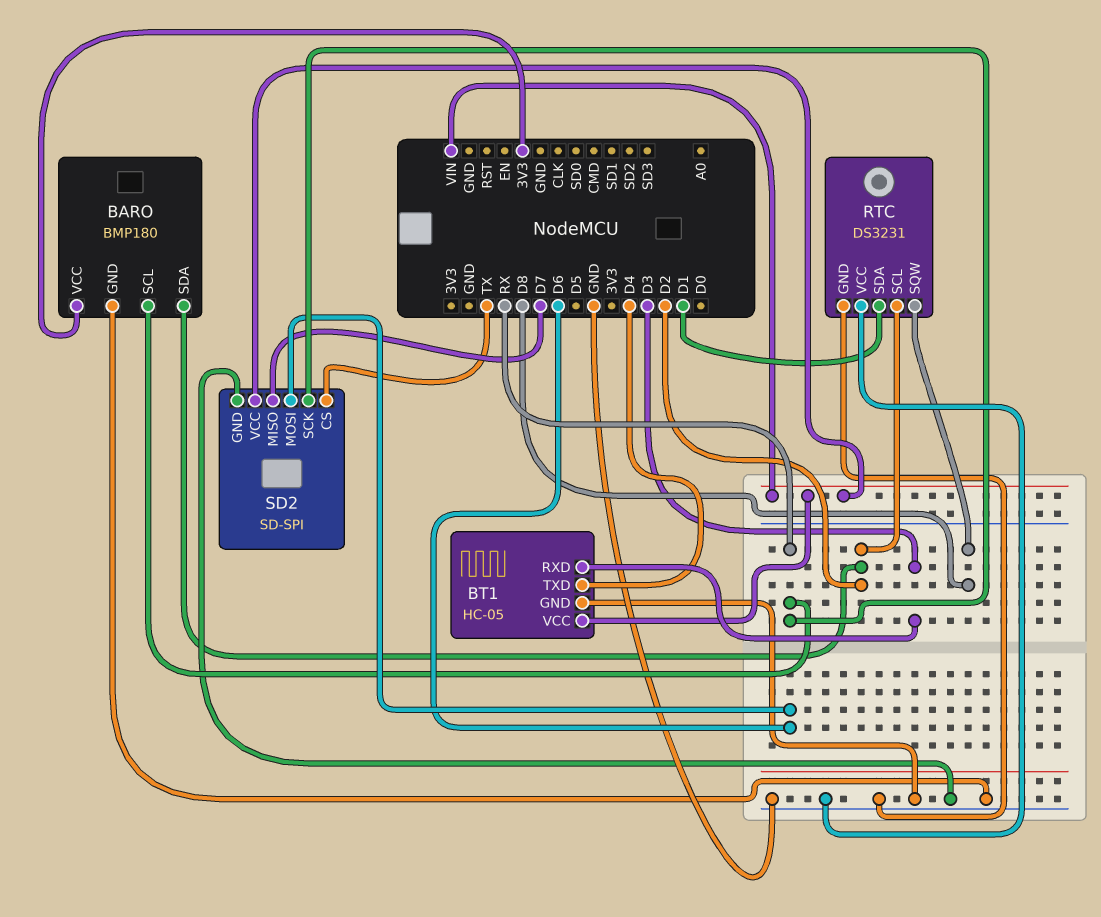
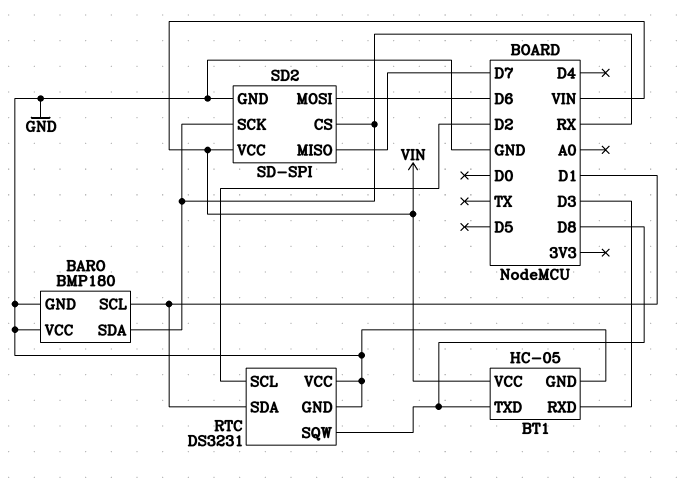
BARO pin SCL: RX -> D1
BARO pin SDA: D2 -> RX
BARO pin VCC: 3V3 -> GND
BT1 pin TXD: D4 -> D8
SD2 pin CS: TX -> RX

